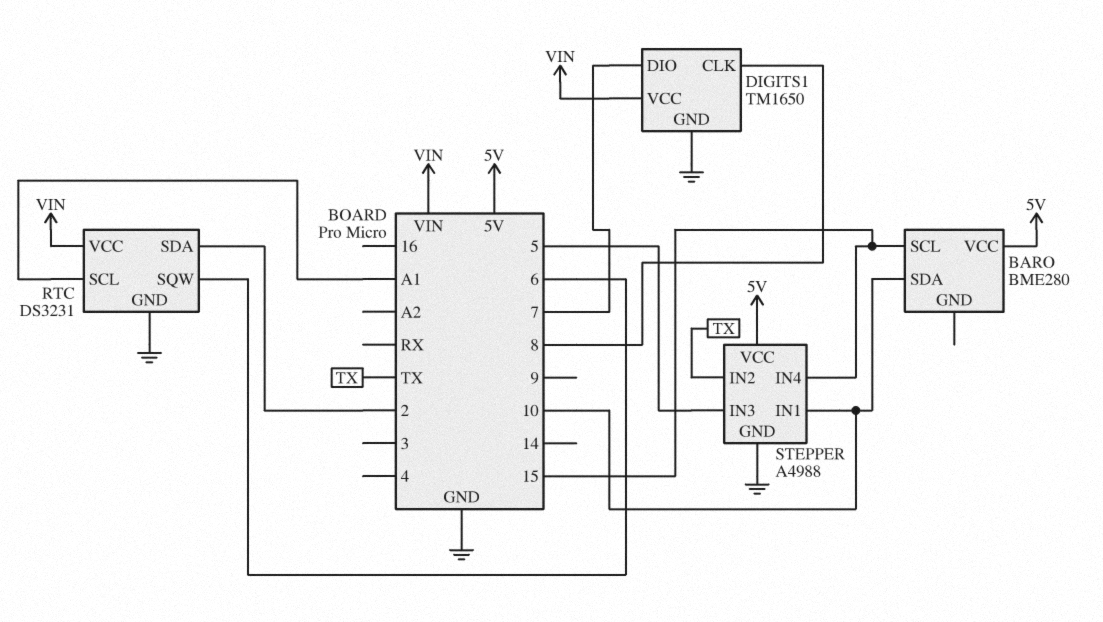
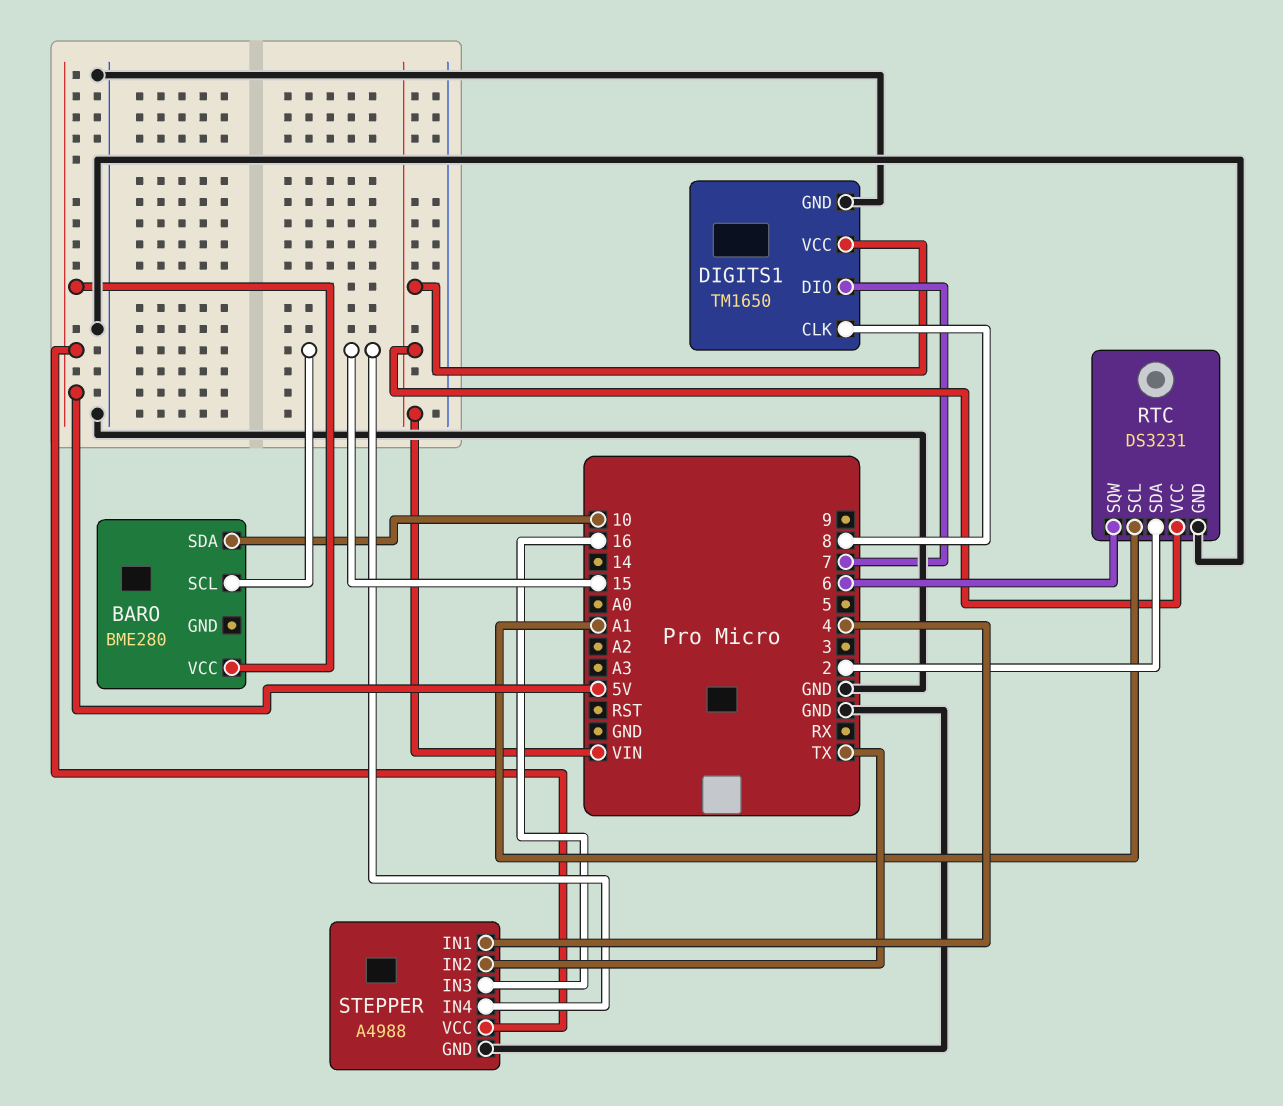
STEPPER pin IN1: 10 -> 4
STEPPER pin IN3: 5 -> 16

